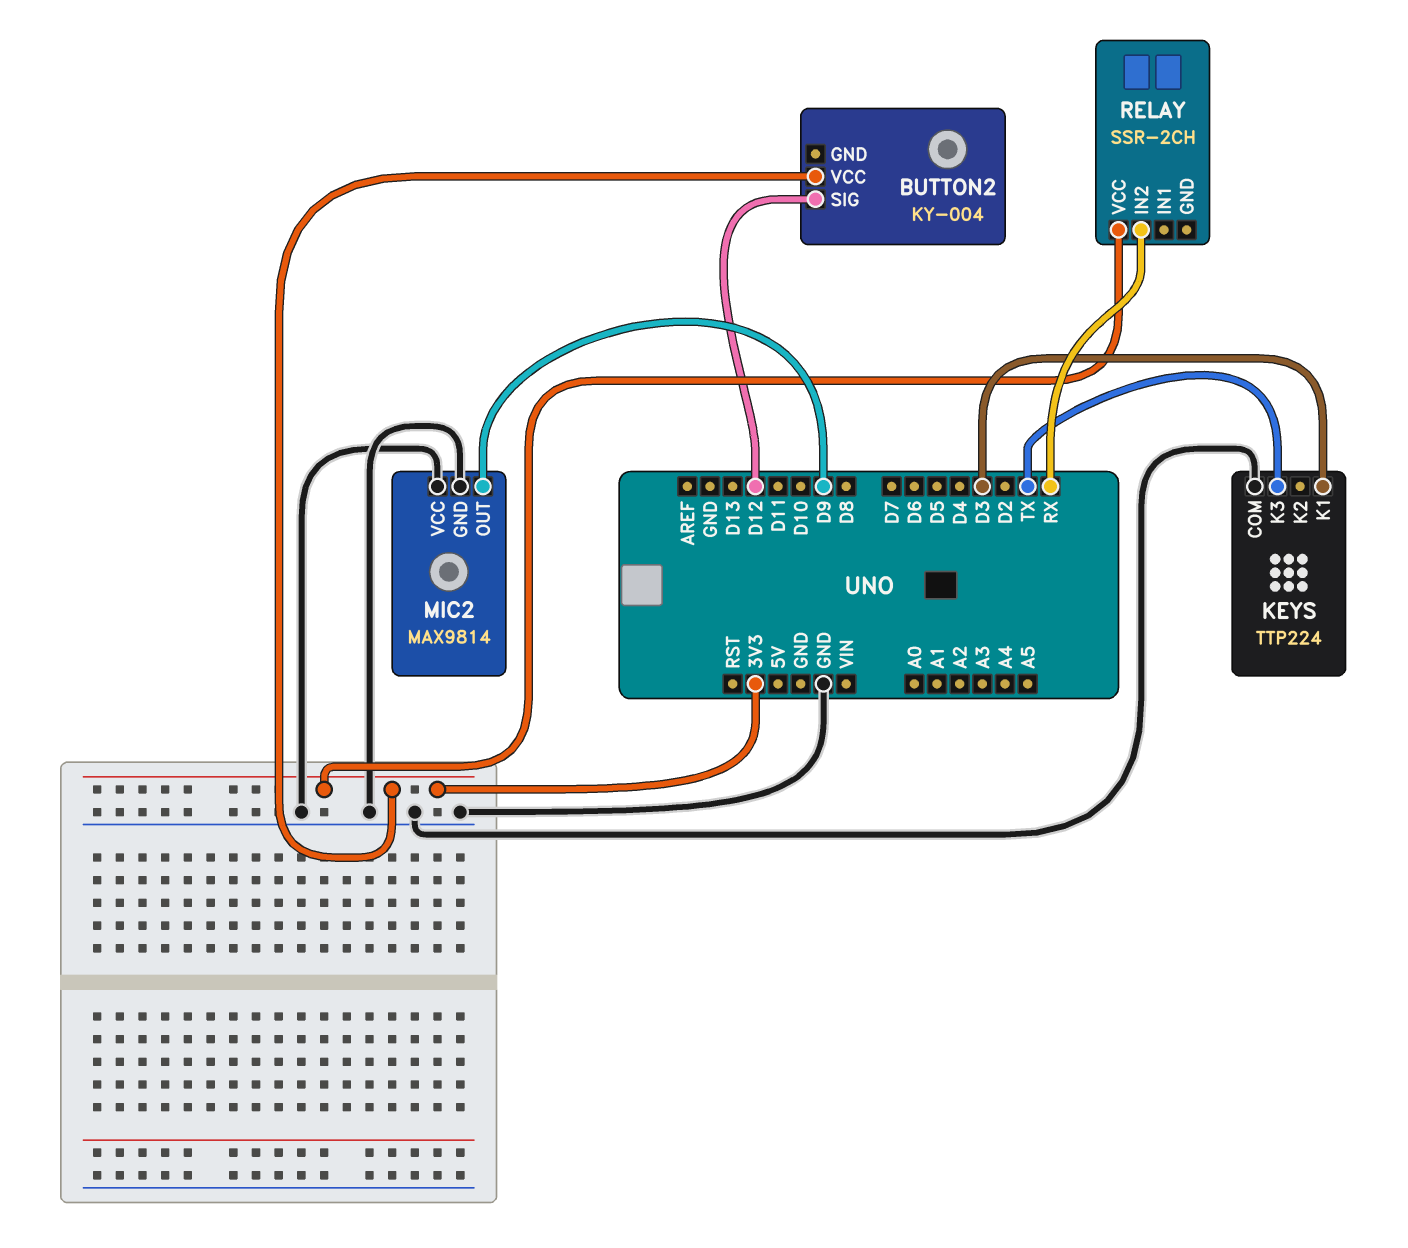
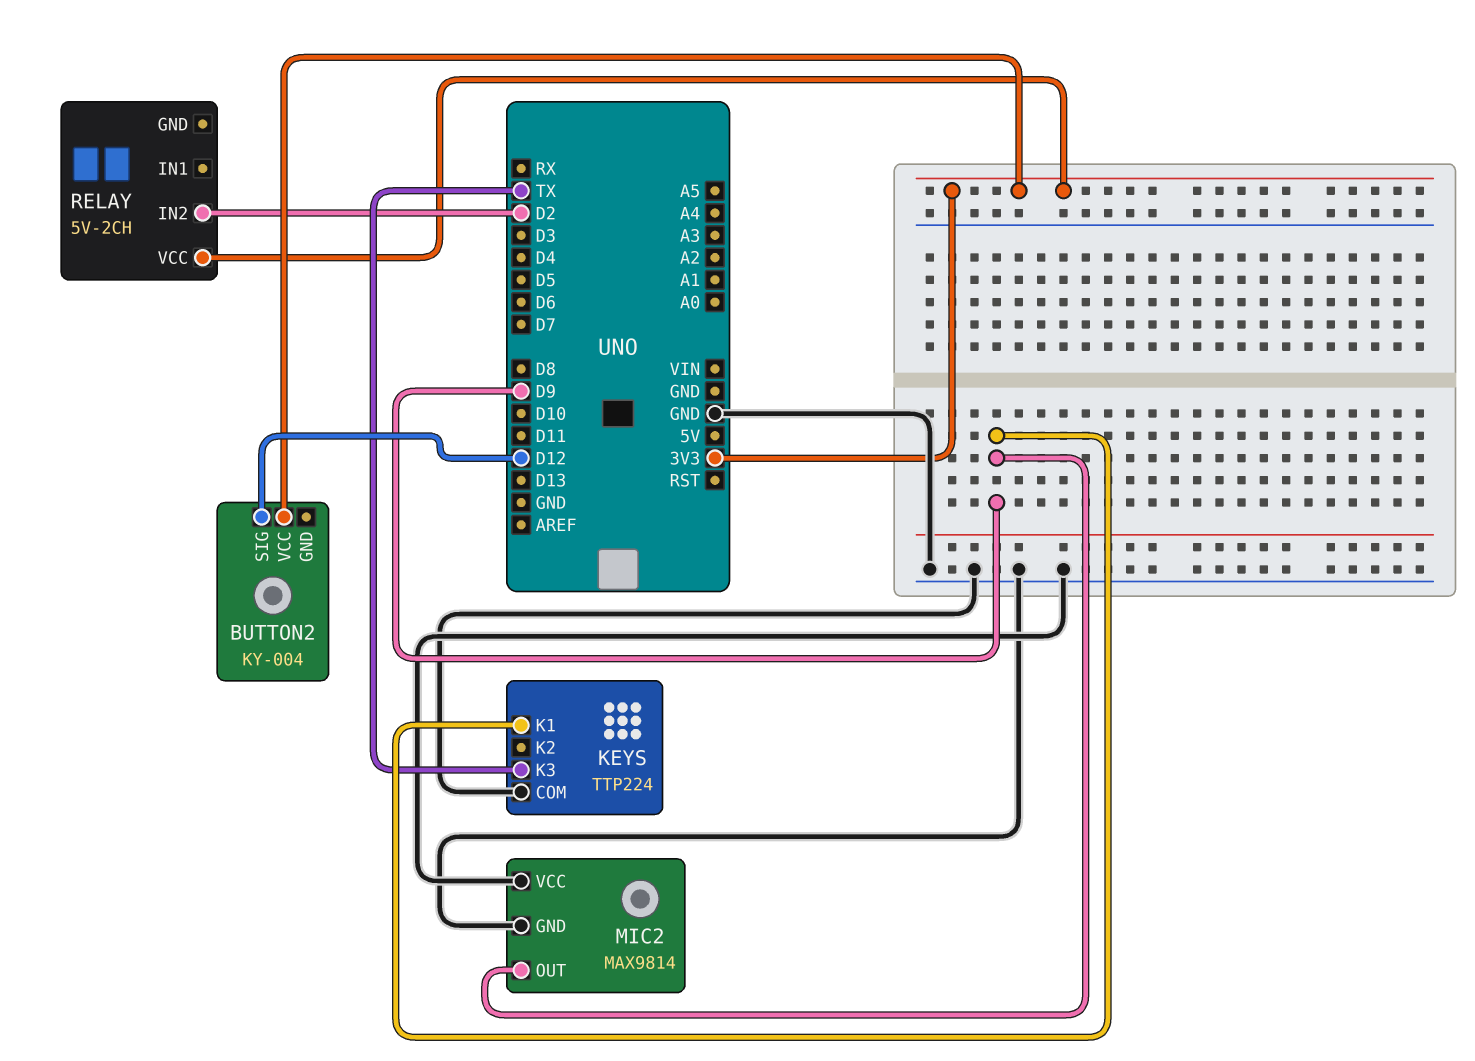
KEYS pin K1: D3 -> D9
RELAY: SSR-2CH -> 5V-2CH
RELAY pin IN2: RX -> D2

